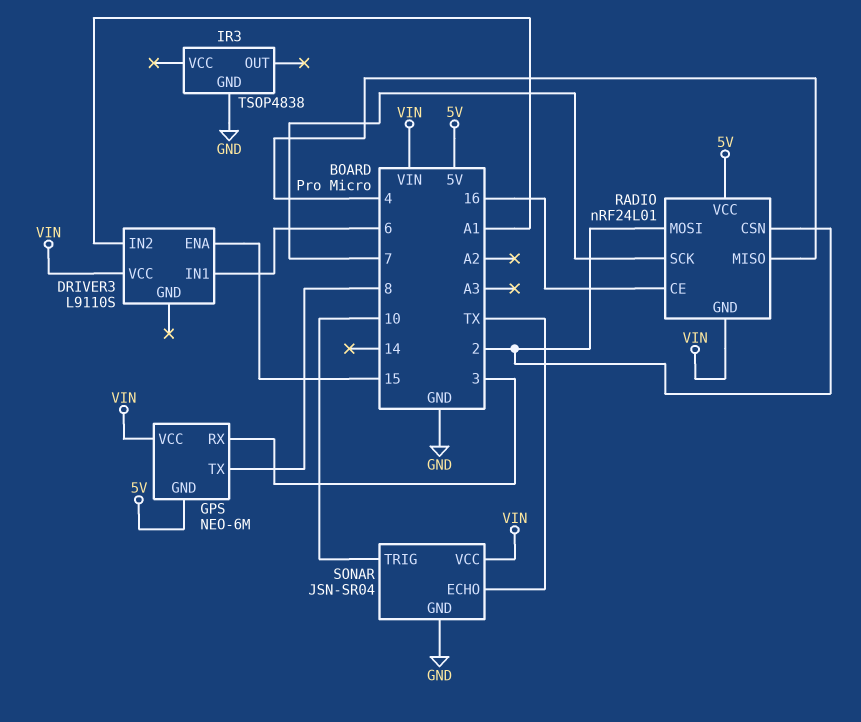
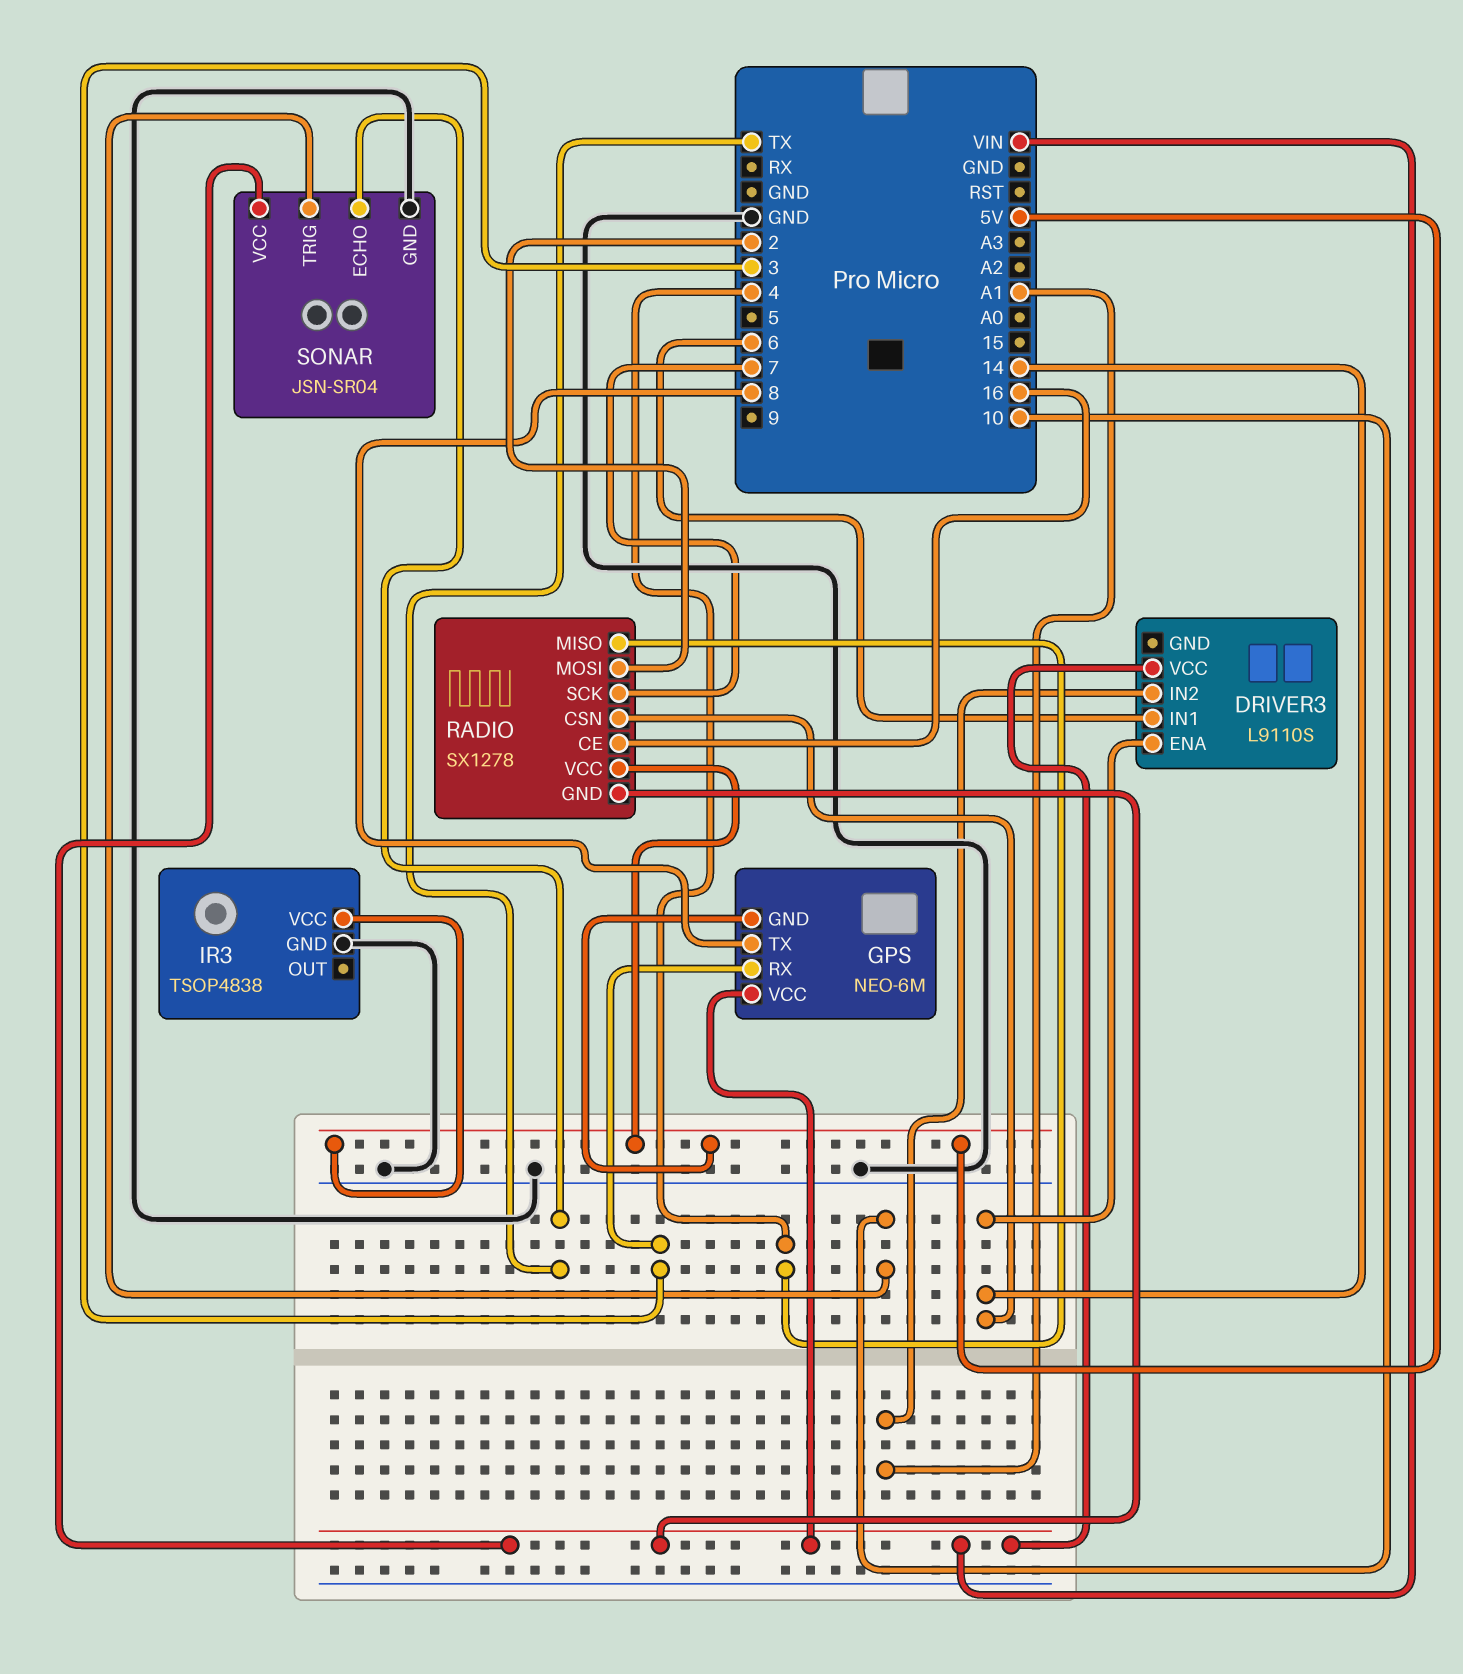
DRIVER3 pin ENA: 15 -> 14
IR3 pin VCC: none -> 5V
RADIO: nRF24L01 -> SX1278
RADIO pin CSN: 2 -> 14

